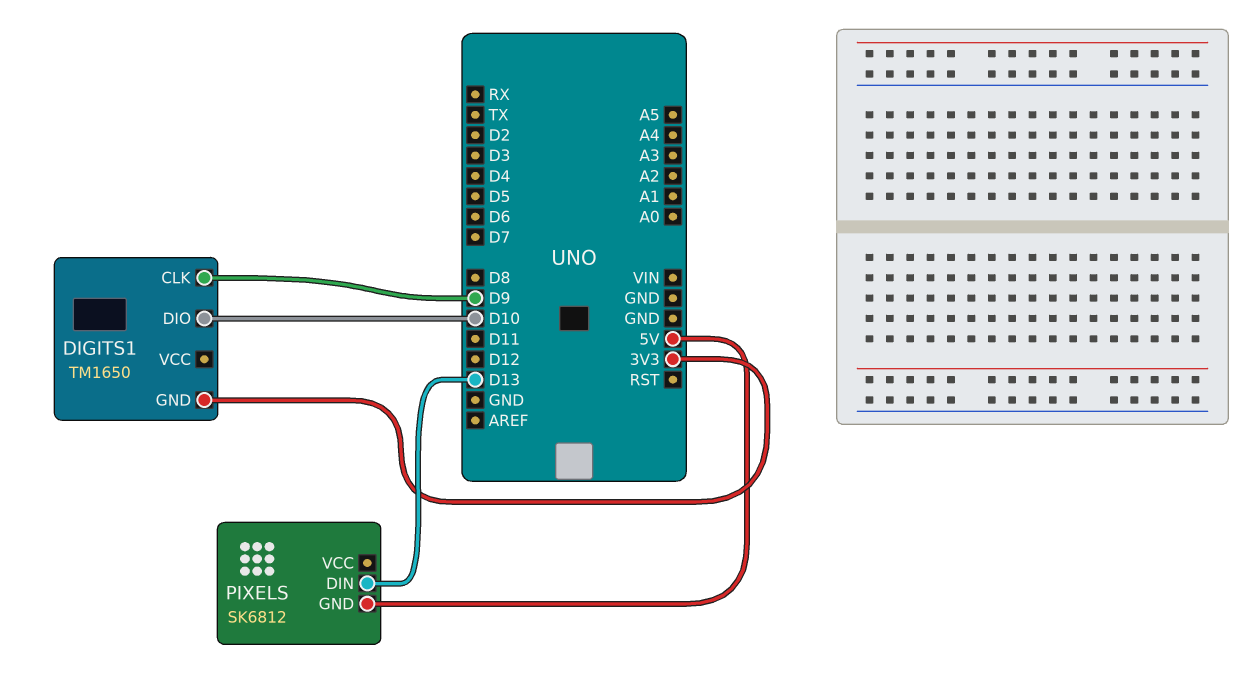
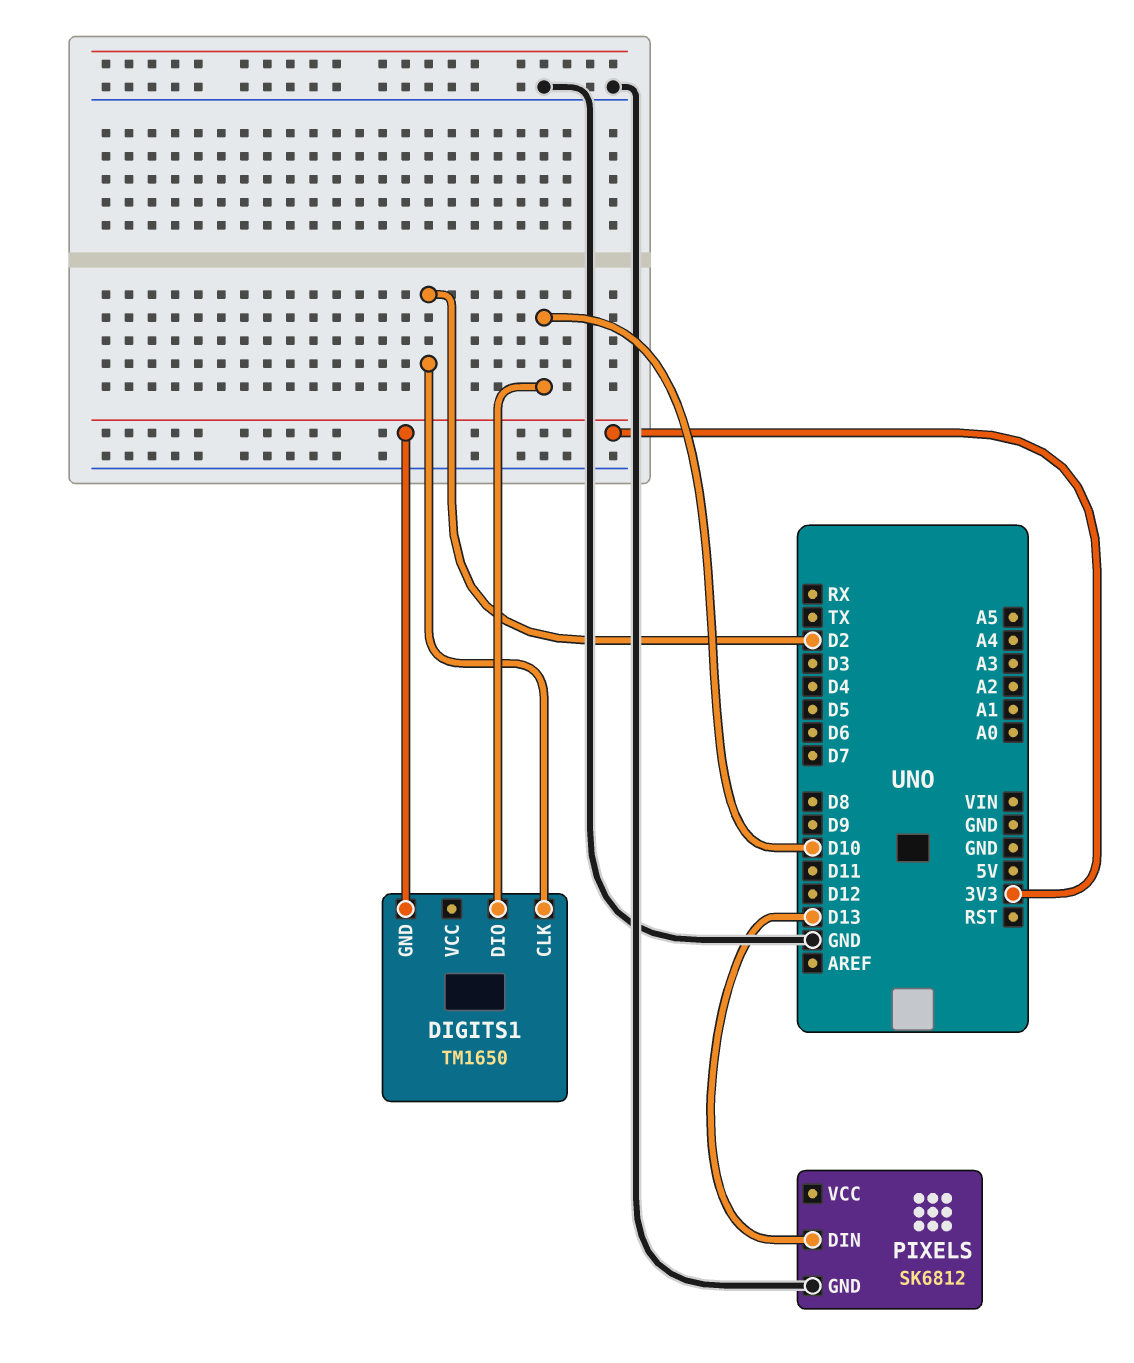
DIGITS1 pin CLK: D9 -> D2
PIXELS pin GND: 5V -> GND

